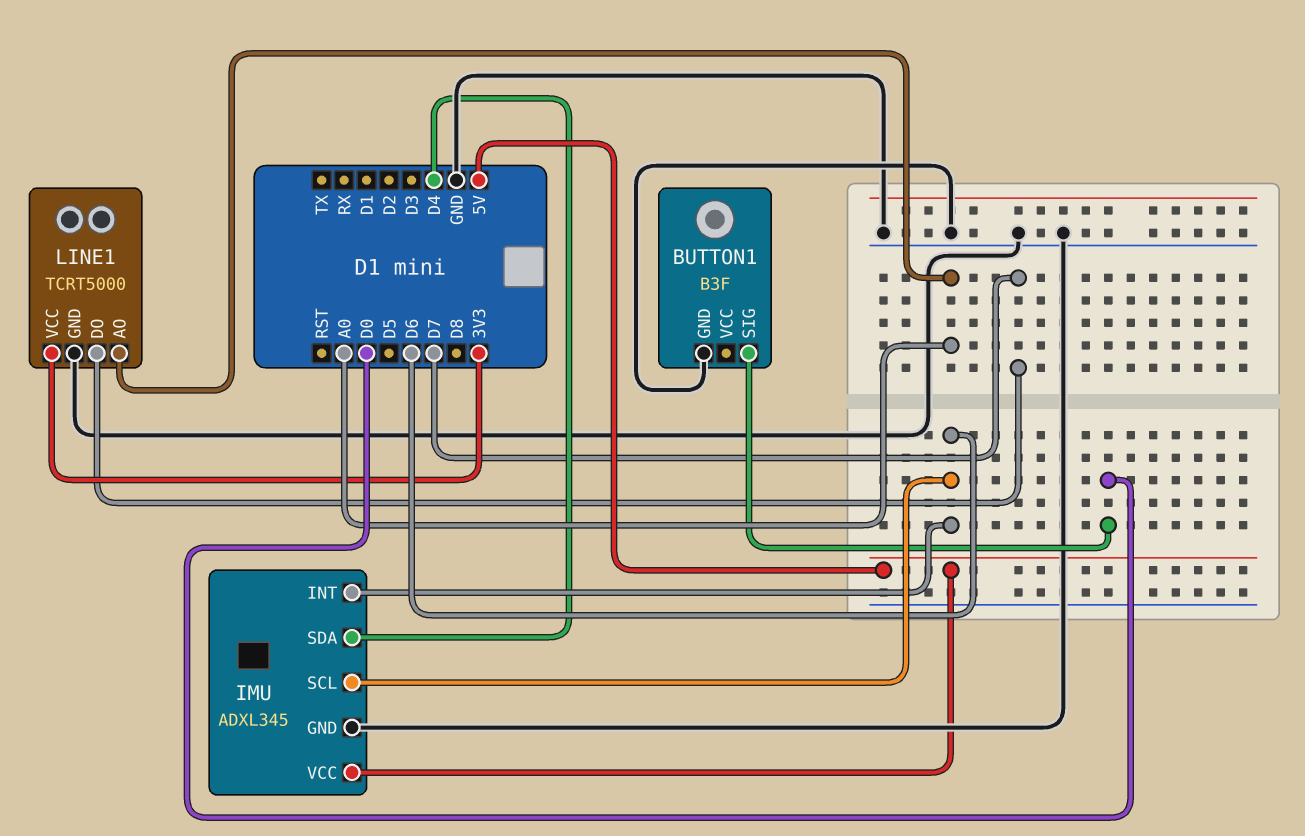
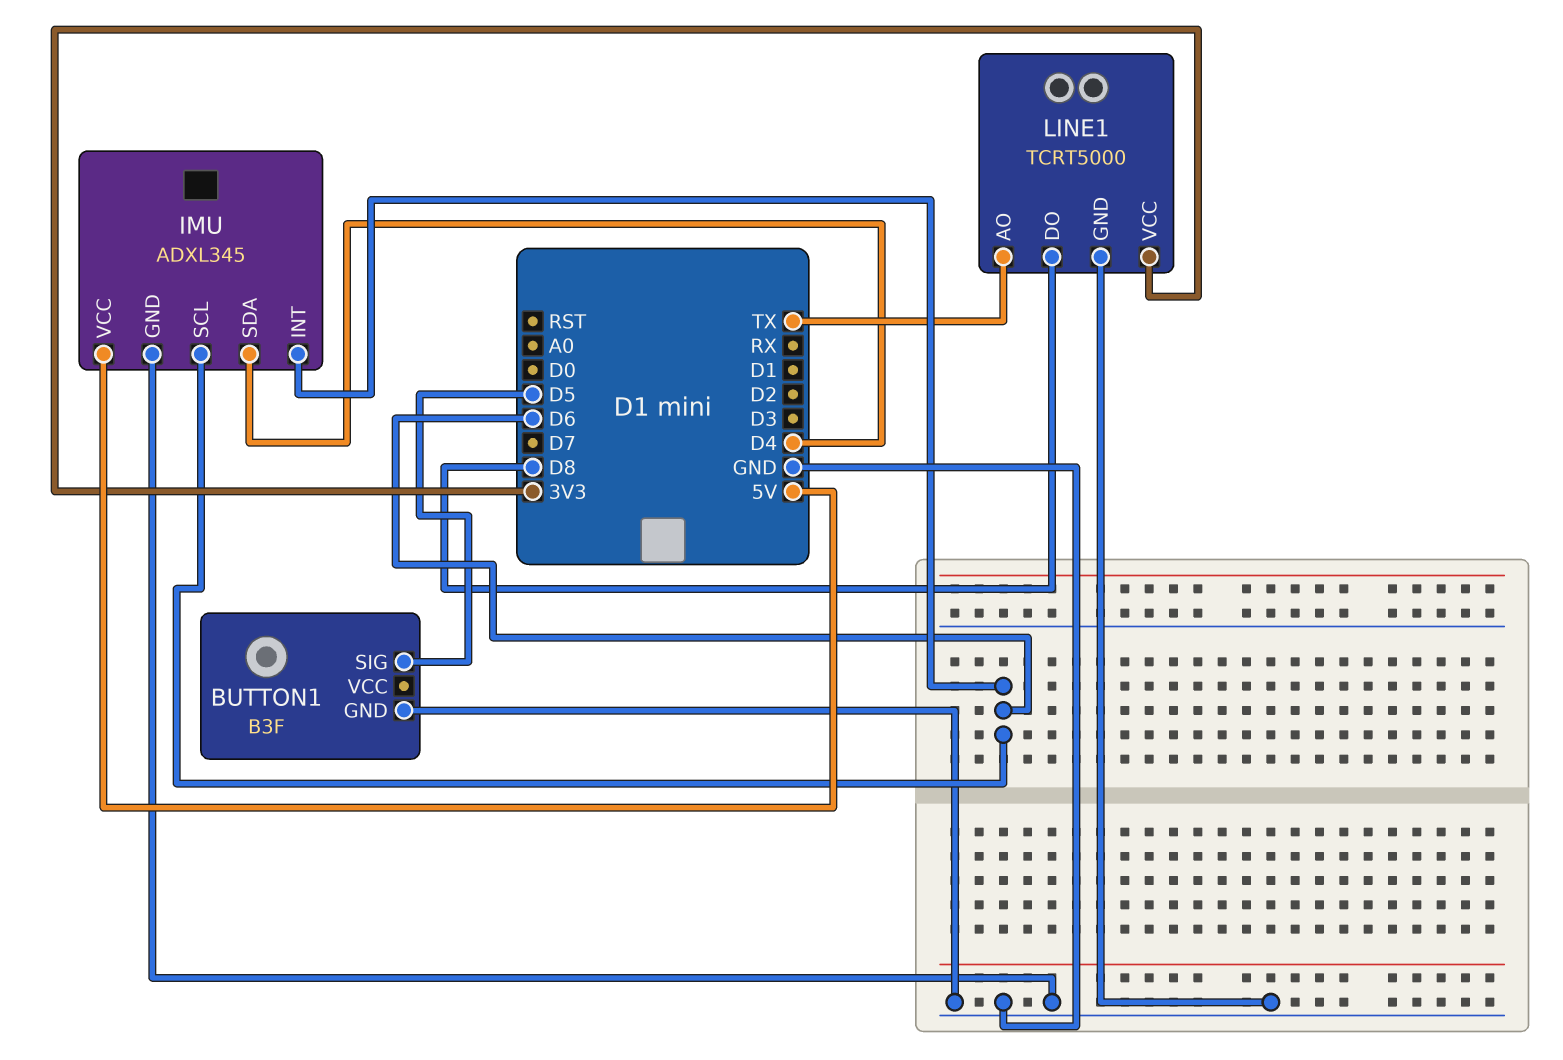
BUTTON1 pin SIG: D0 -> D5
LINE1 pin AO: A0 -> TX
LINE1 pin DO: D7 -> D8

